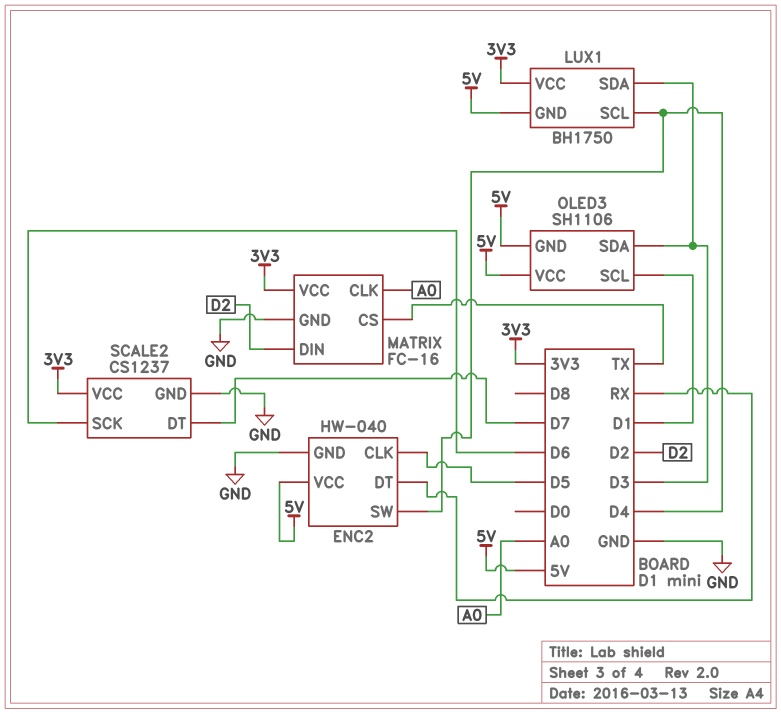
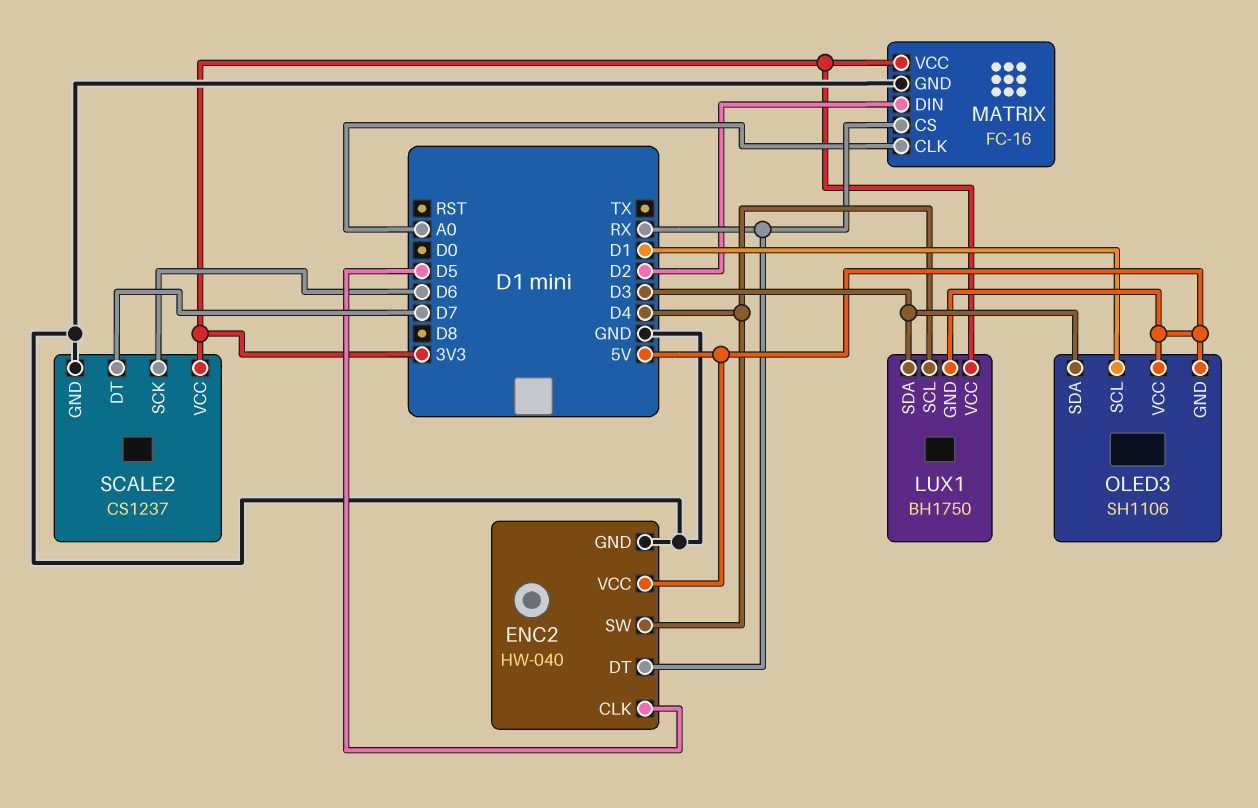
MATRIX pin CS: TX -> RX

